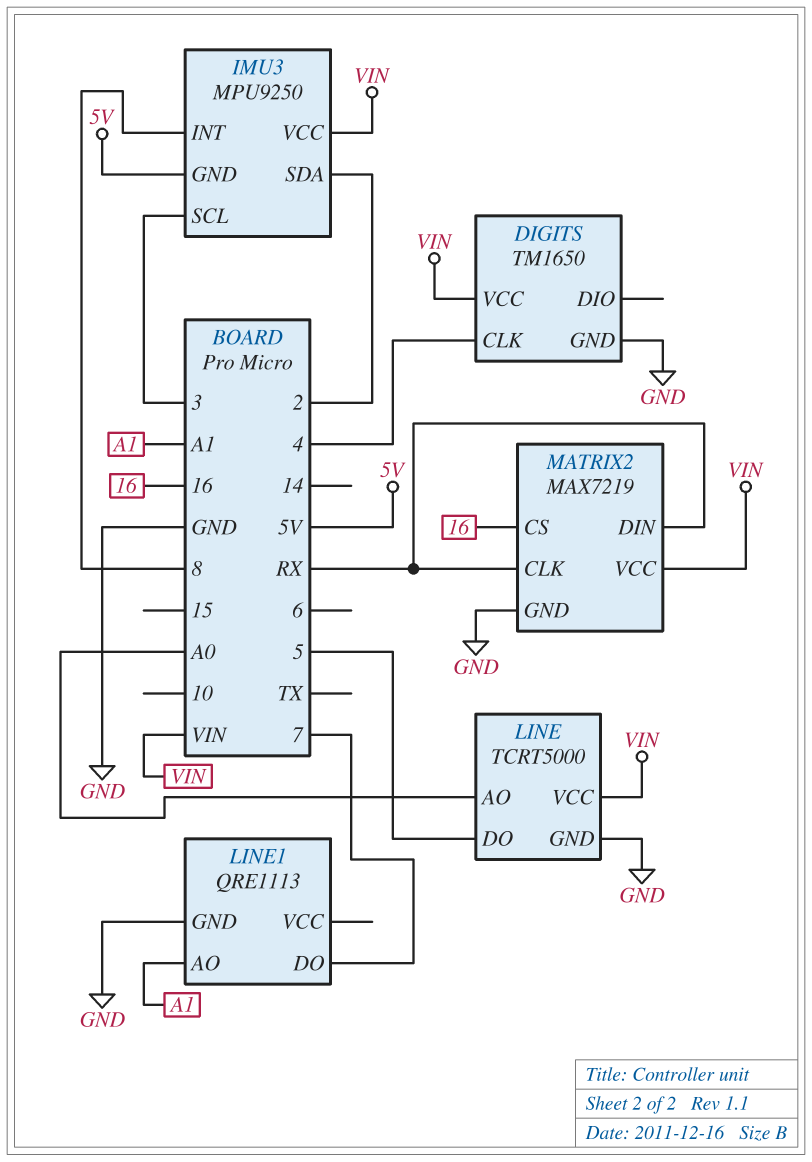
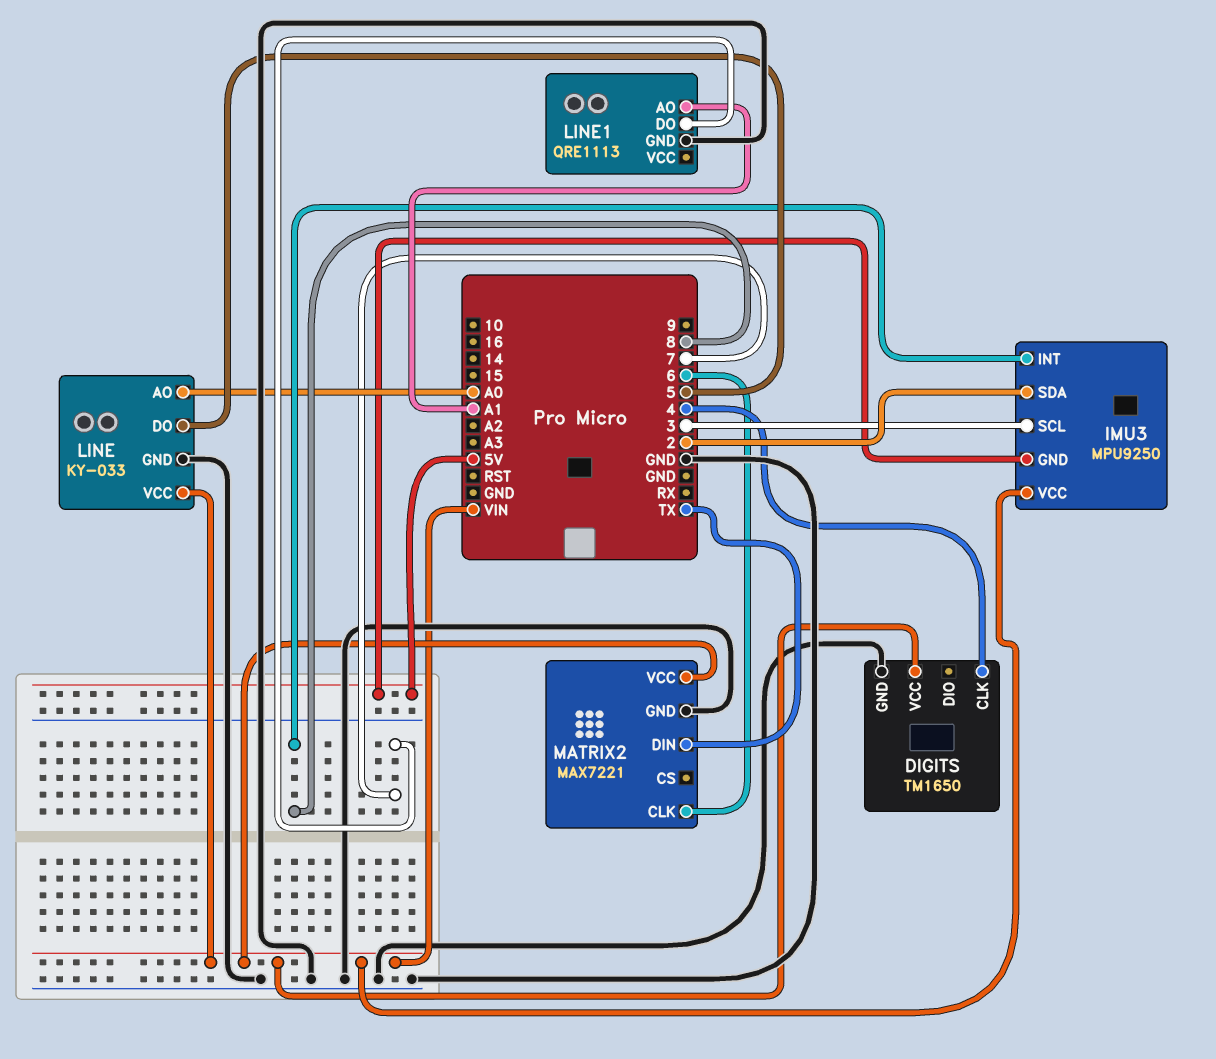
LINE: TCRT5000 -> KY-033
MATRIX2: MAX7219 -> MAX7221
MATRIX2 pin CLK: RX -> 6
MATRIX2 pin CS: 16 -> none
MATRIX2 pin DIN: RX -> TX

